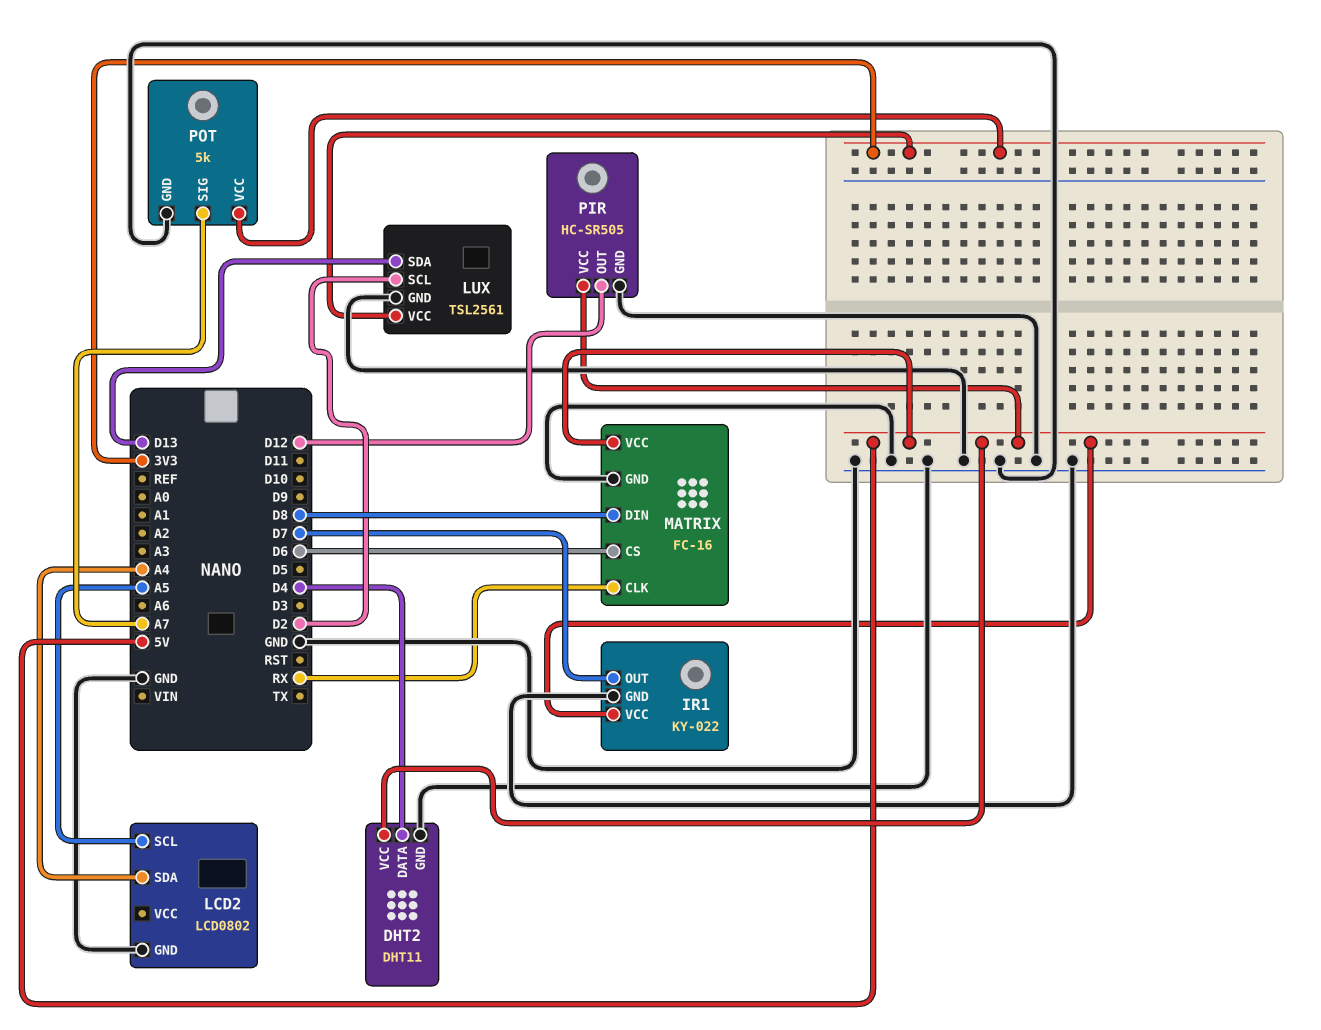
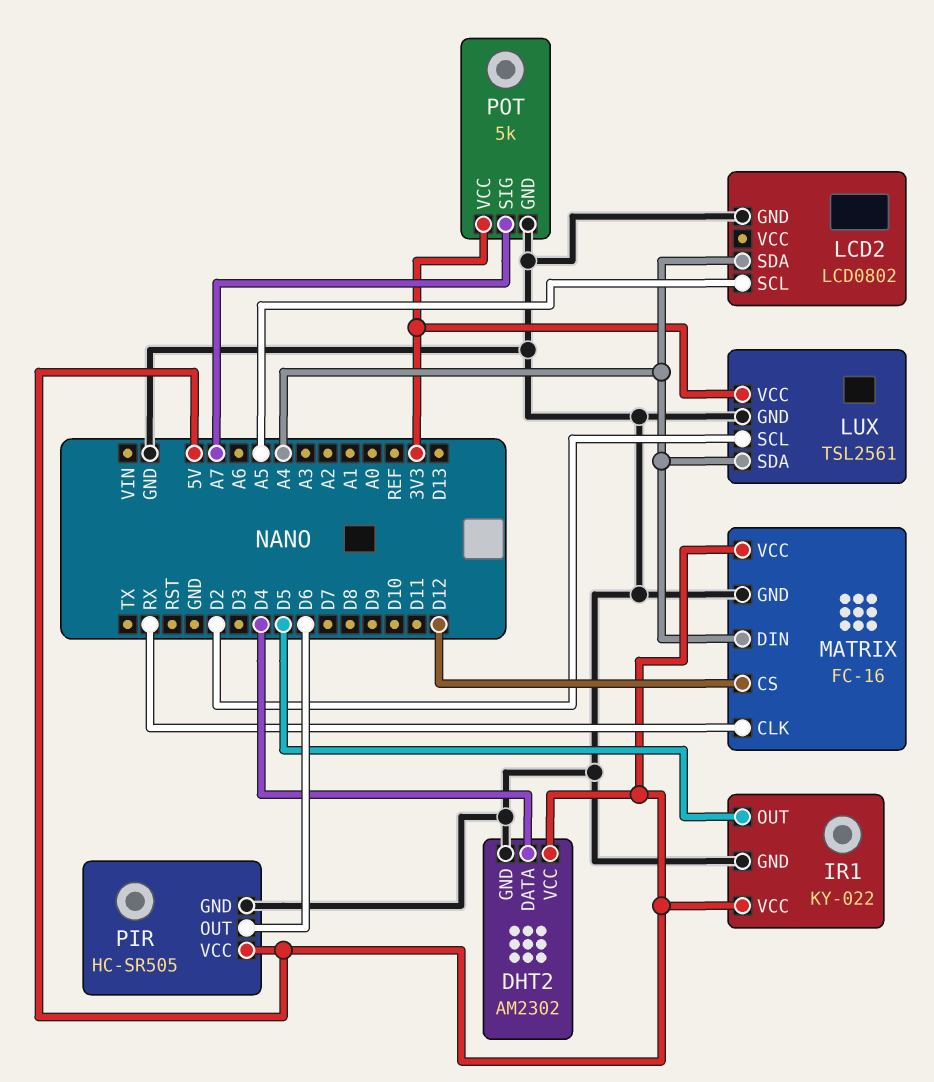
DHT2: DHT11 -> AM2302
IR1 pin OUT: D7 -> D5
LUX pin SDA: D13 -> A4
MATRIX pin CS: D6 -> D12
MATRIX pin DIN: D8 -> A4
PIR pin OUT: D12 -> D6

